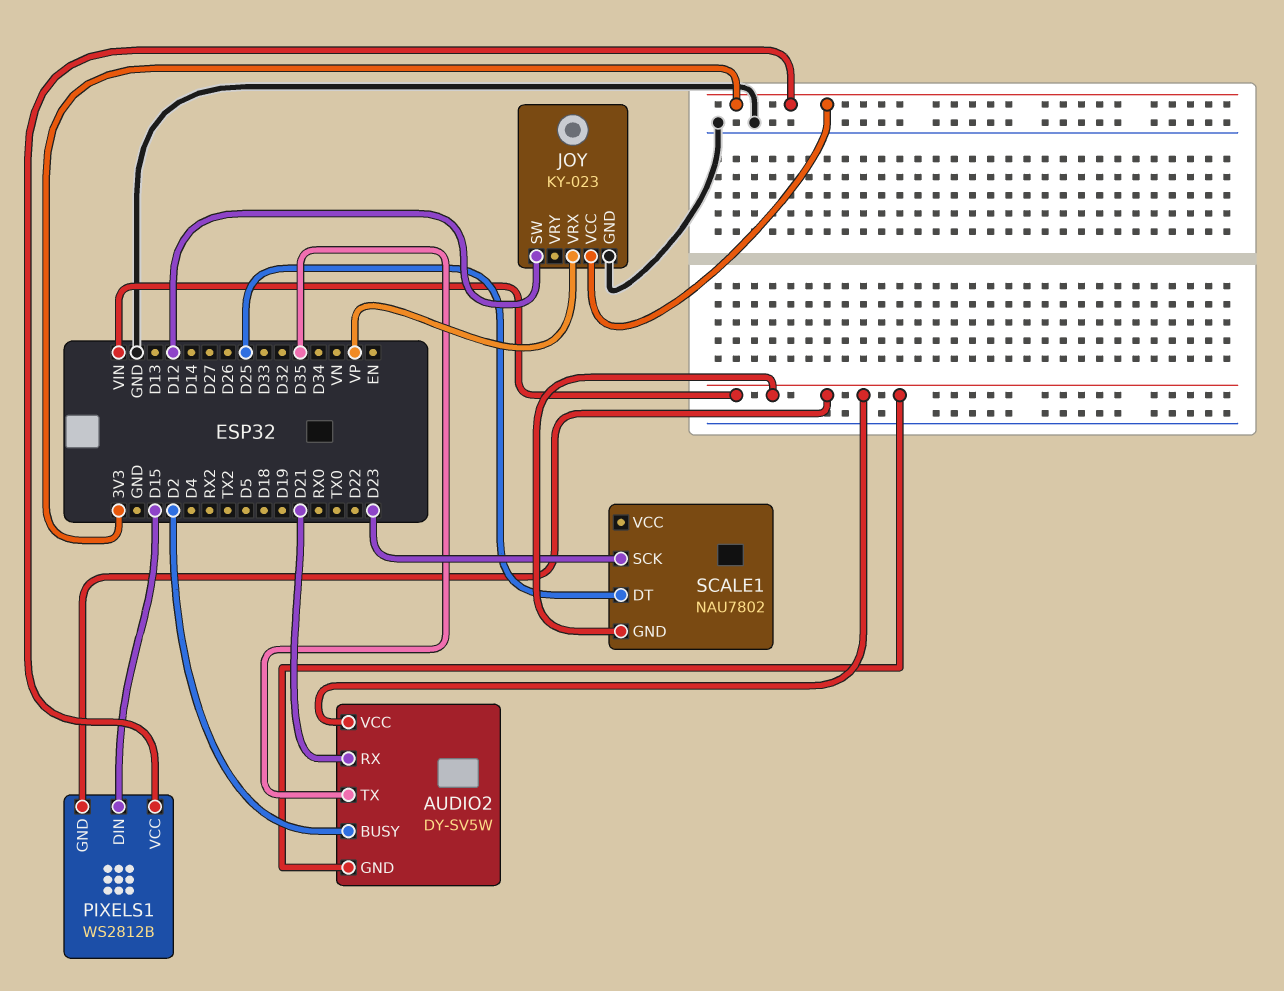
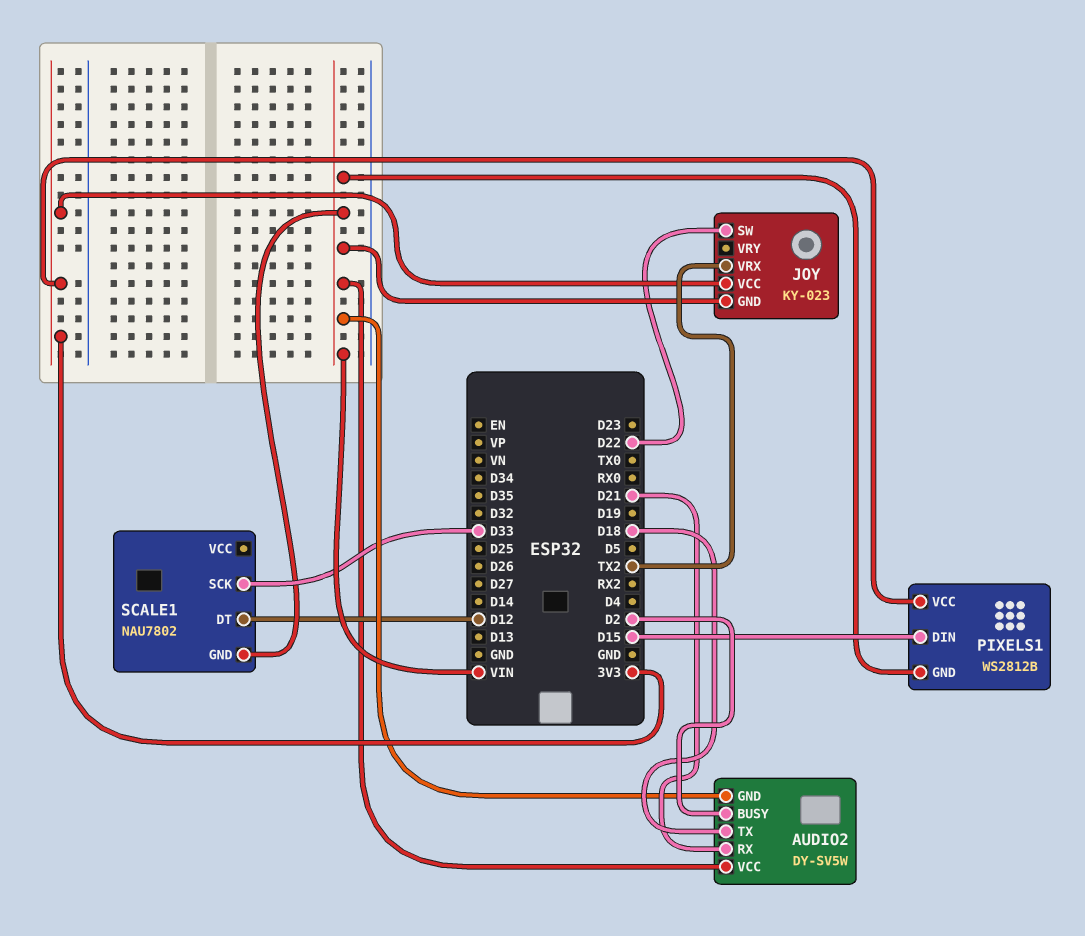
AUDIO2 pin TX: D35 -> D18
JOY pin GND: GND -> VIN
JOY pin SW: D12 -> D22
JOY pin VRX: VP -> TX2
SCALE1 pin DT: D25 -> D12
SCALE1 pin SCK: D23 -> D33

